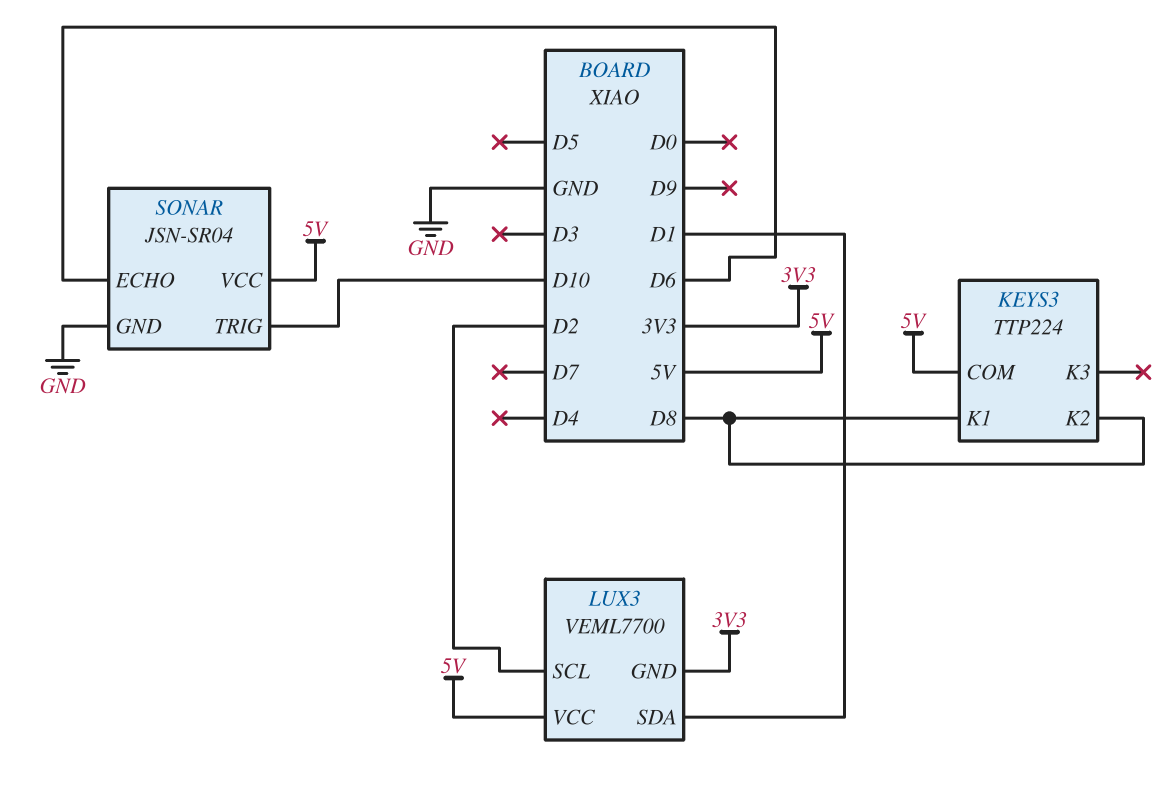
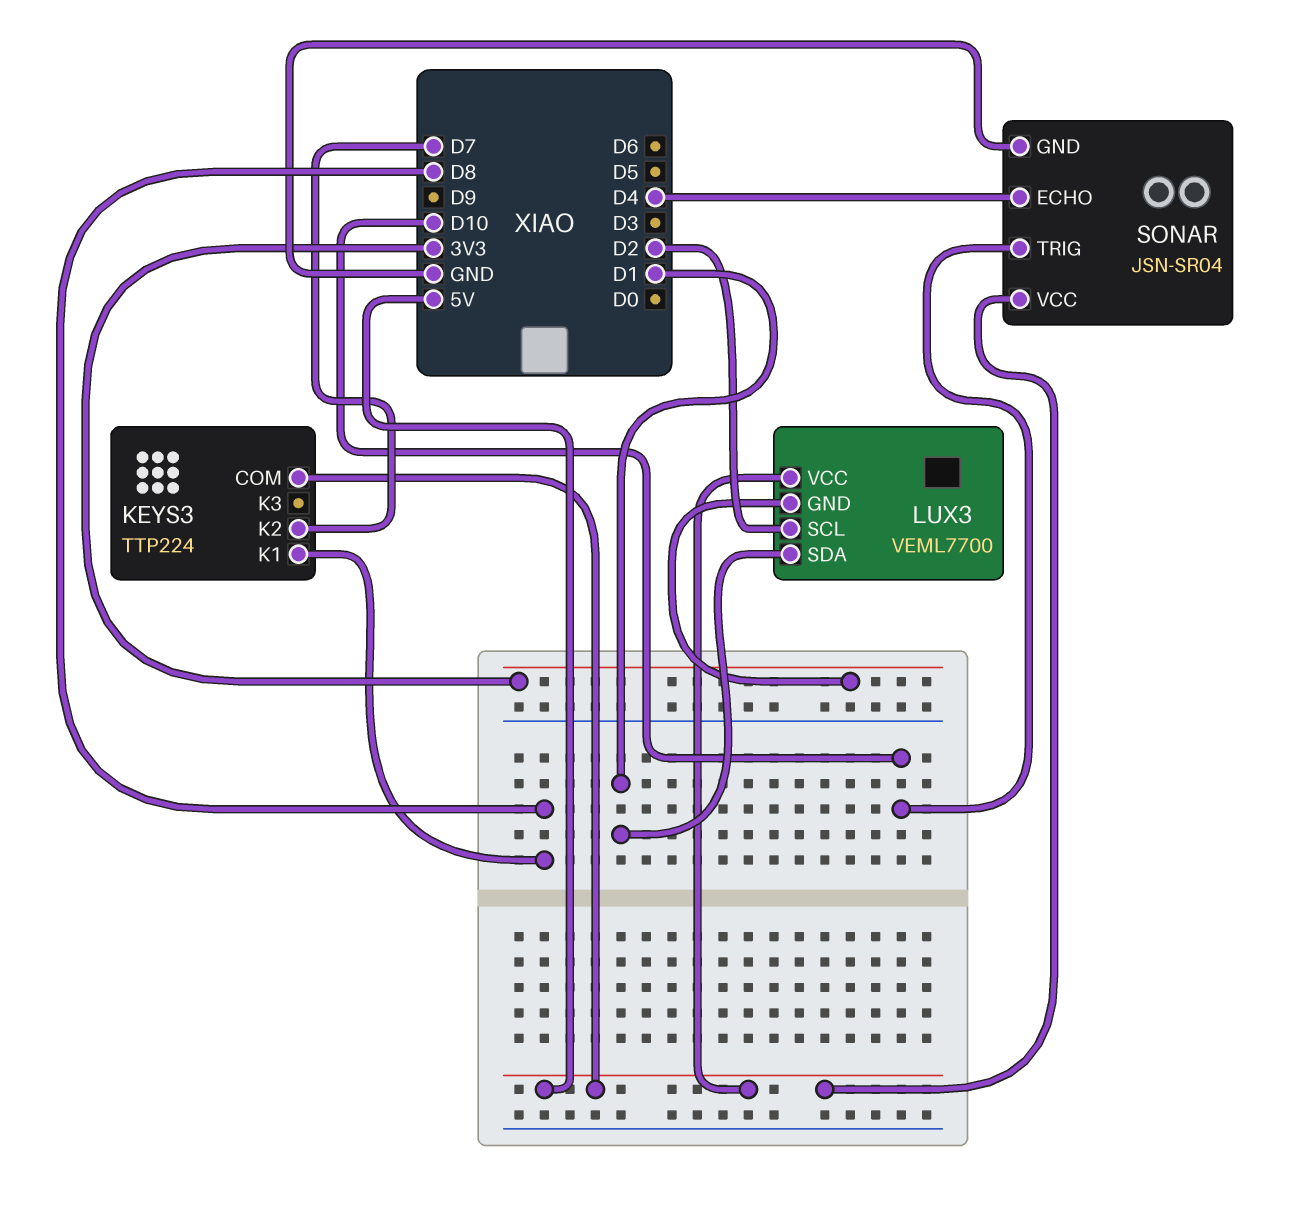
KEYS3 pin K2: D8 -> D7
SONAR pin ECHO: D6 -> D4

